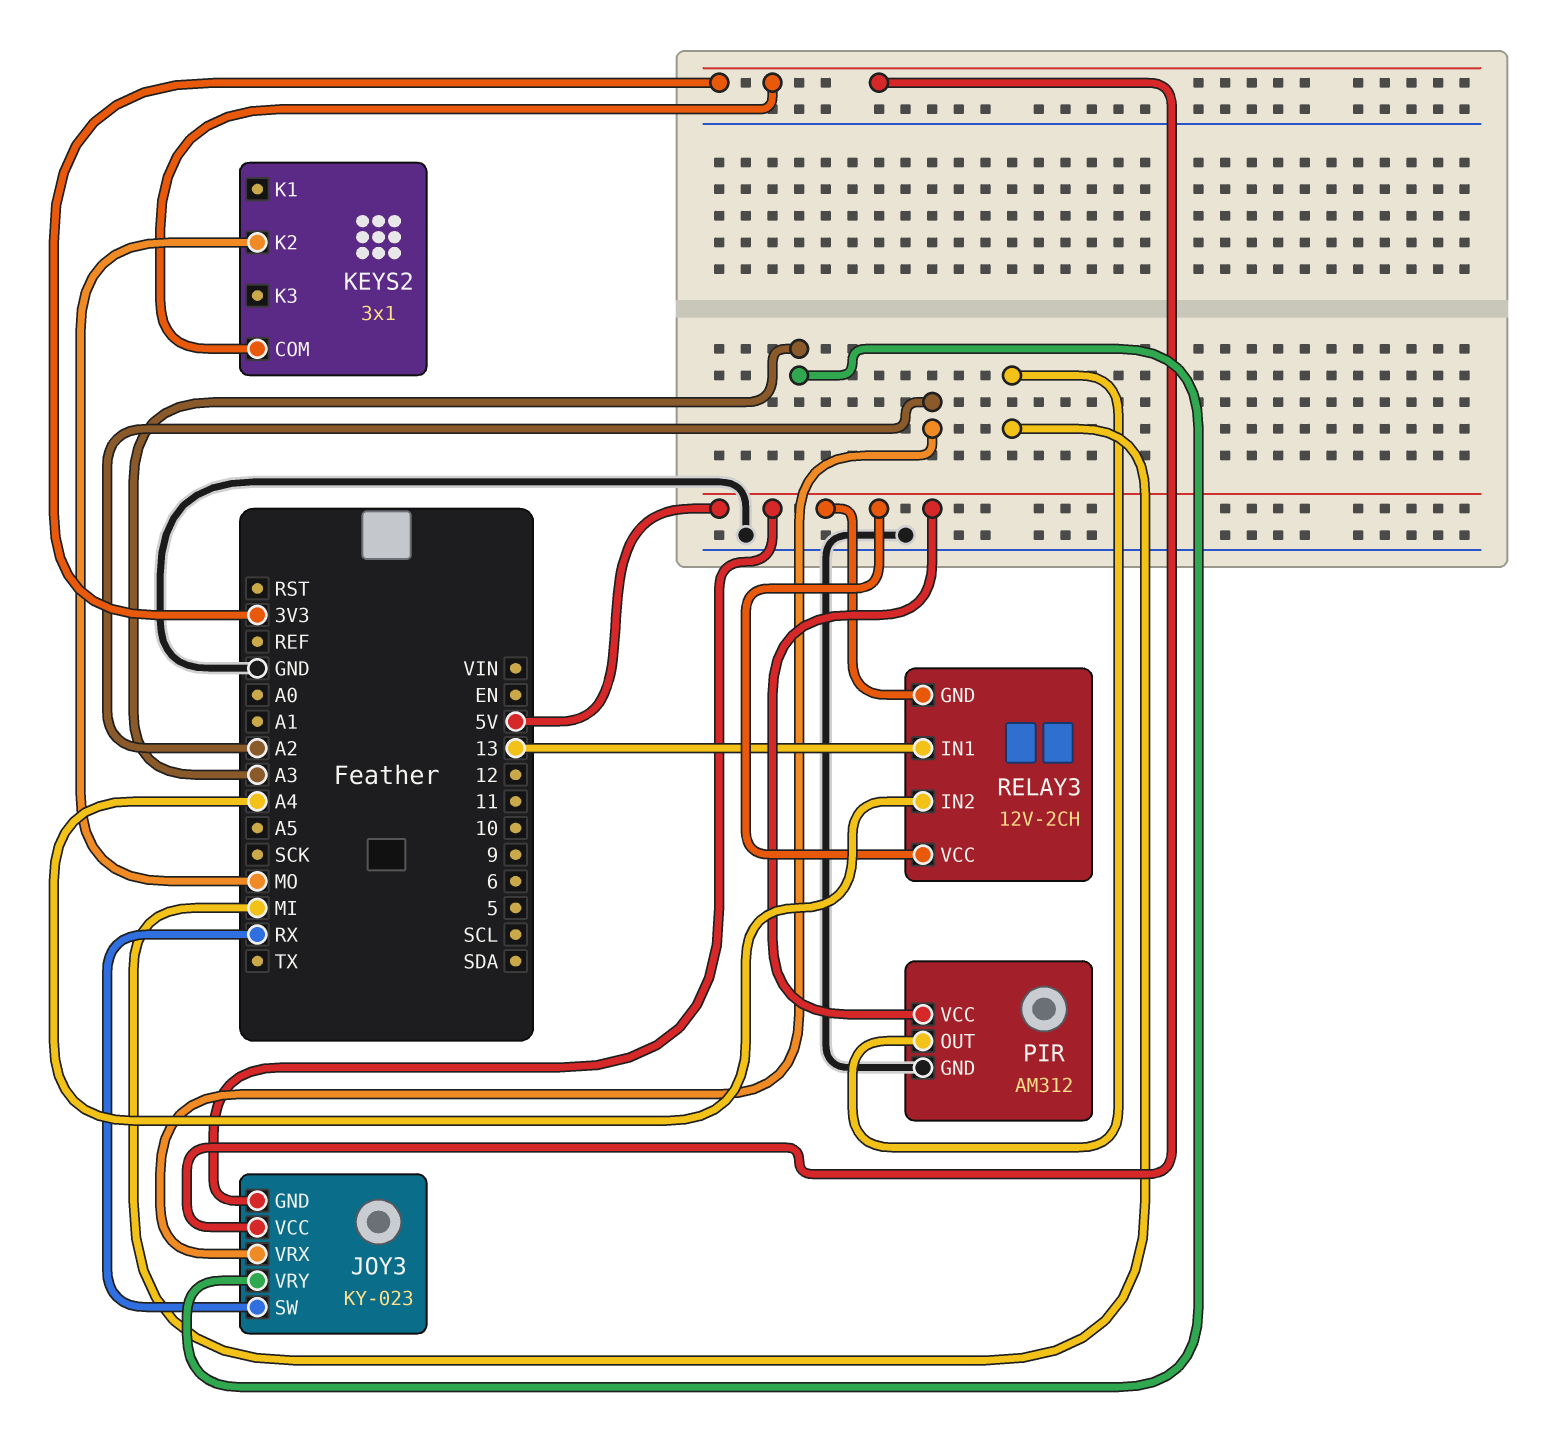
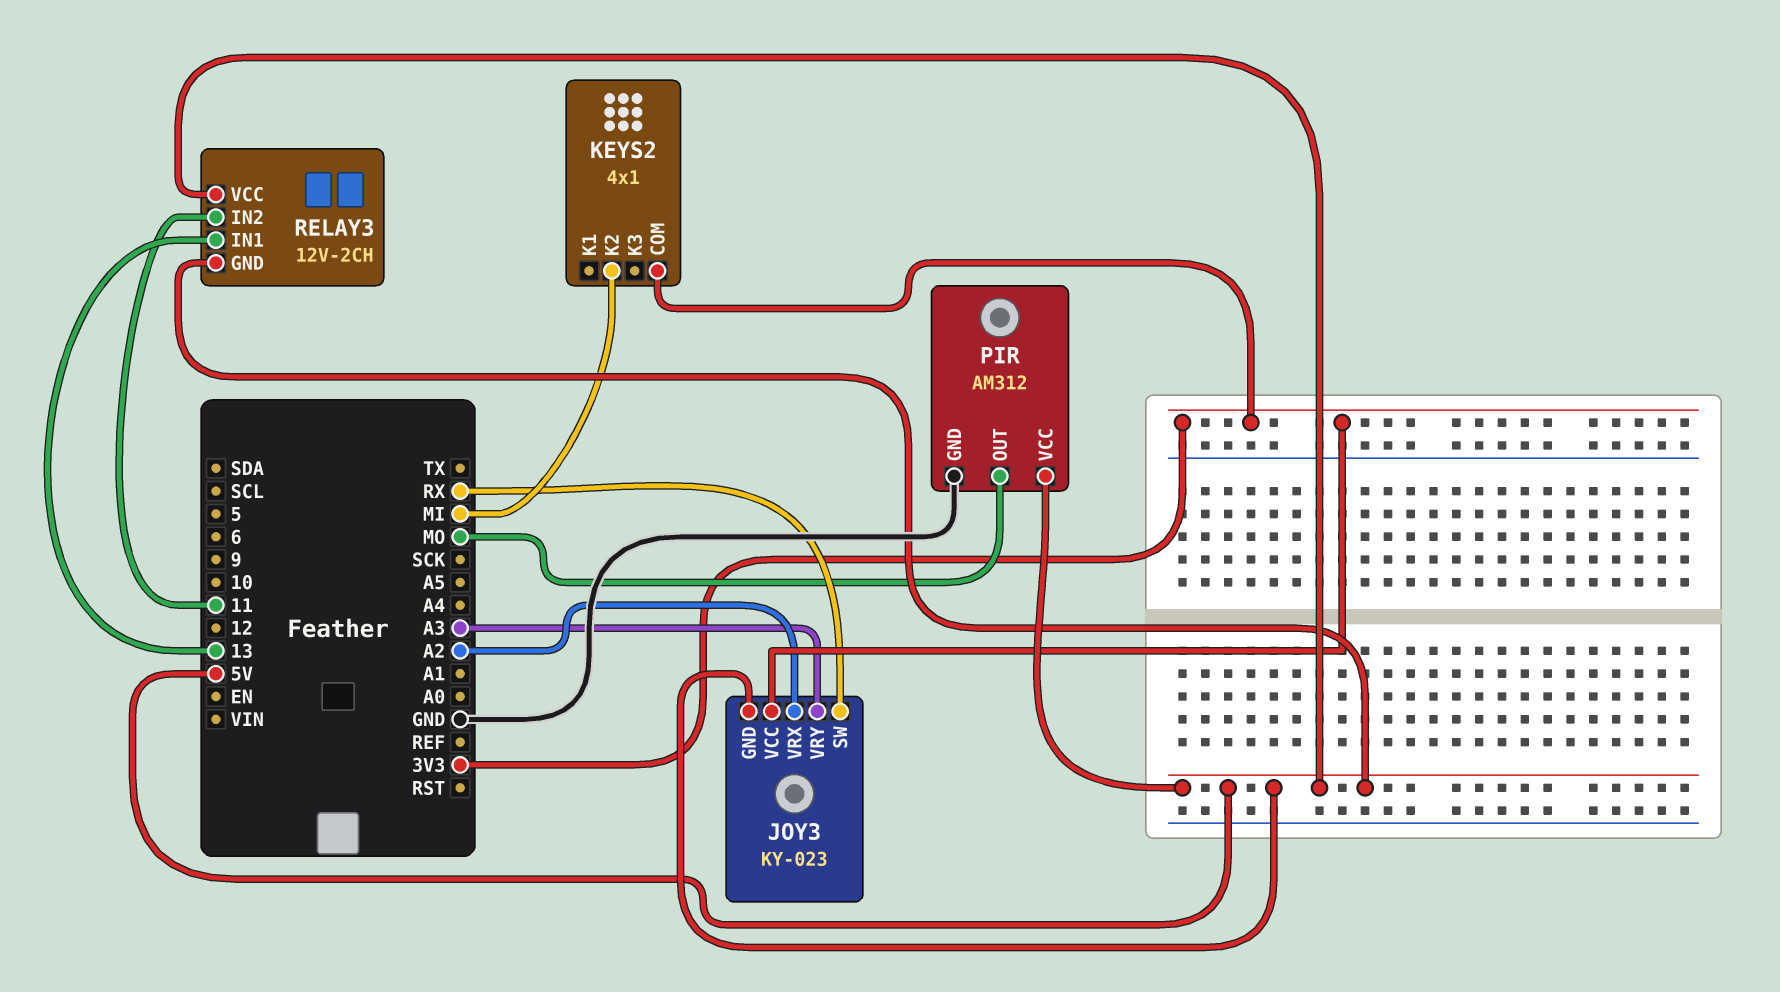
KEYS2: 3x1 -> 4x1
KEYS2 pin K2: MO -> MI
PIR pin OUT: MI -> MO
RELAY3 pin IN2: A4 -> 11

